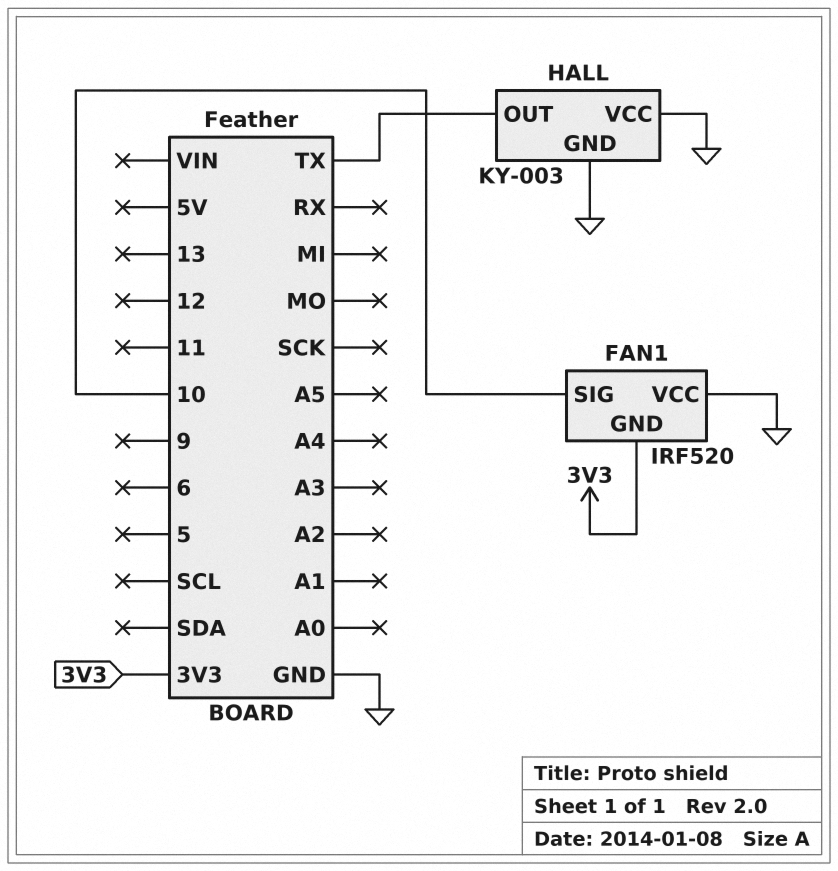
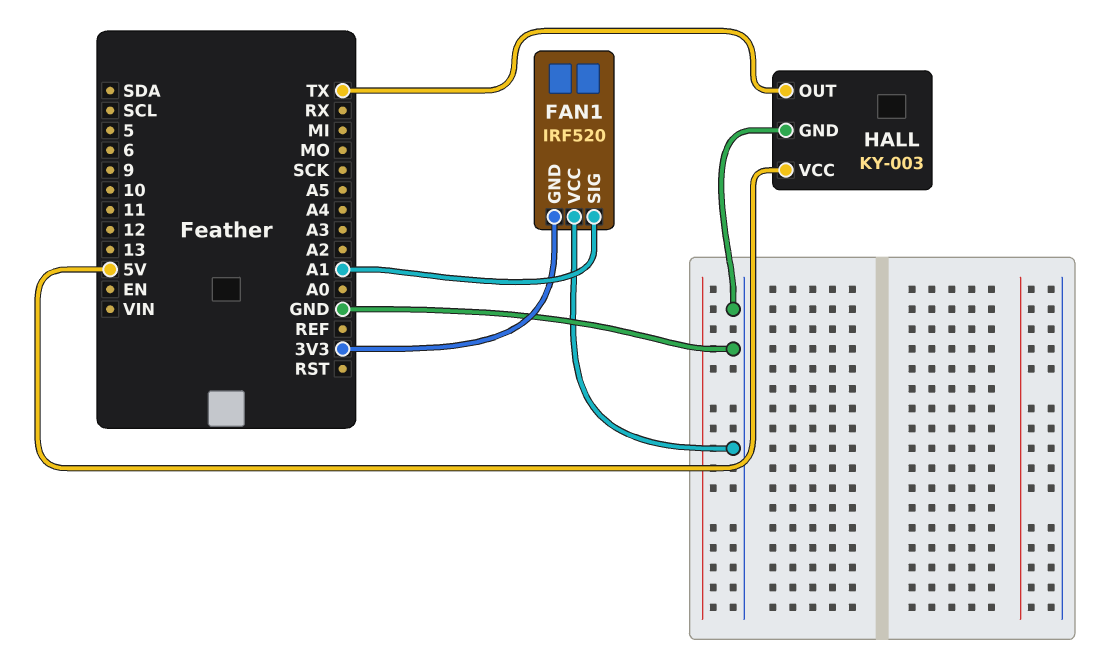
FAN1 pin SIG: 10 -> A1
HALL pin VCC: GND -> 5V

